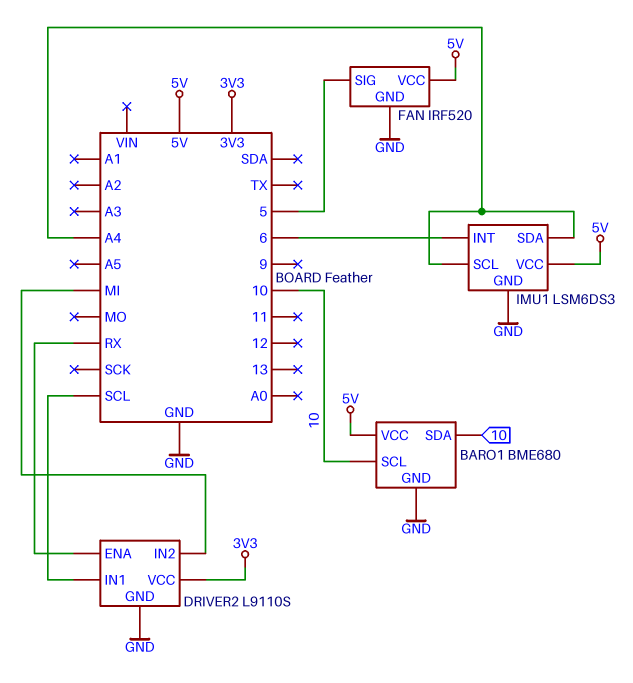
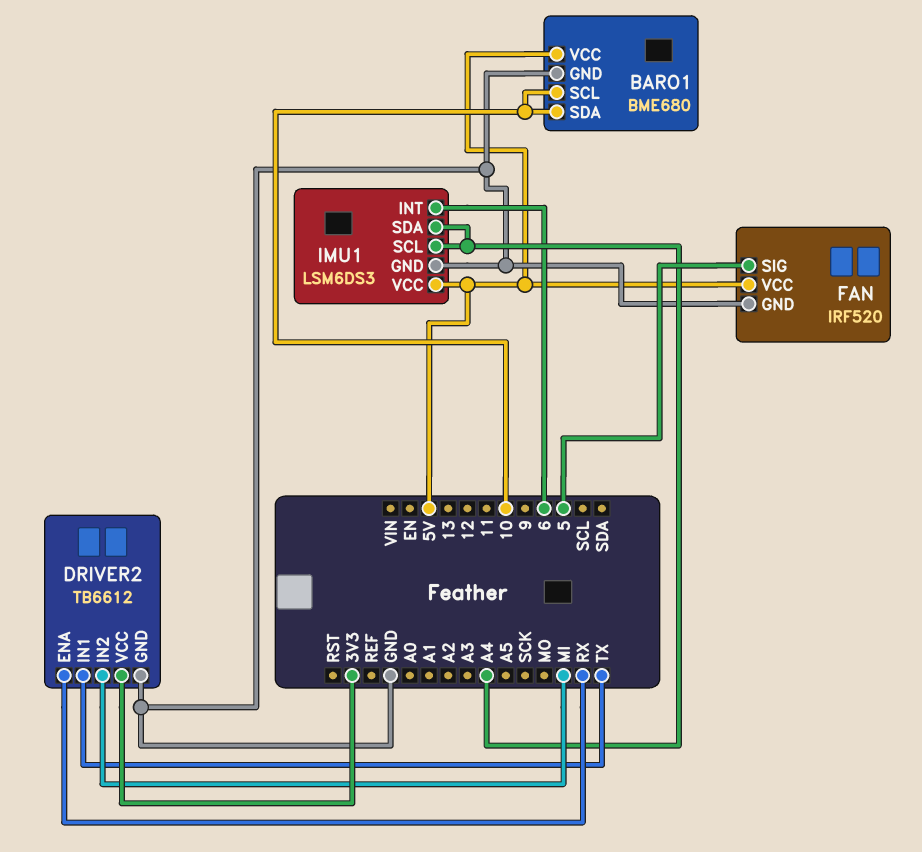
DRIVER2: L9110S -> TB6612
DRIVER2 pin IN1: SCL -> TX

